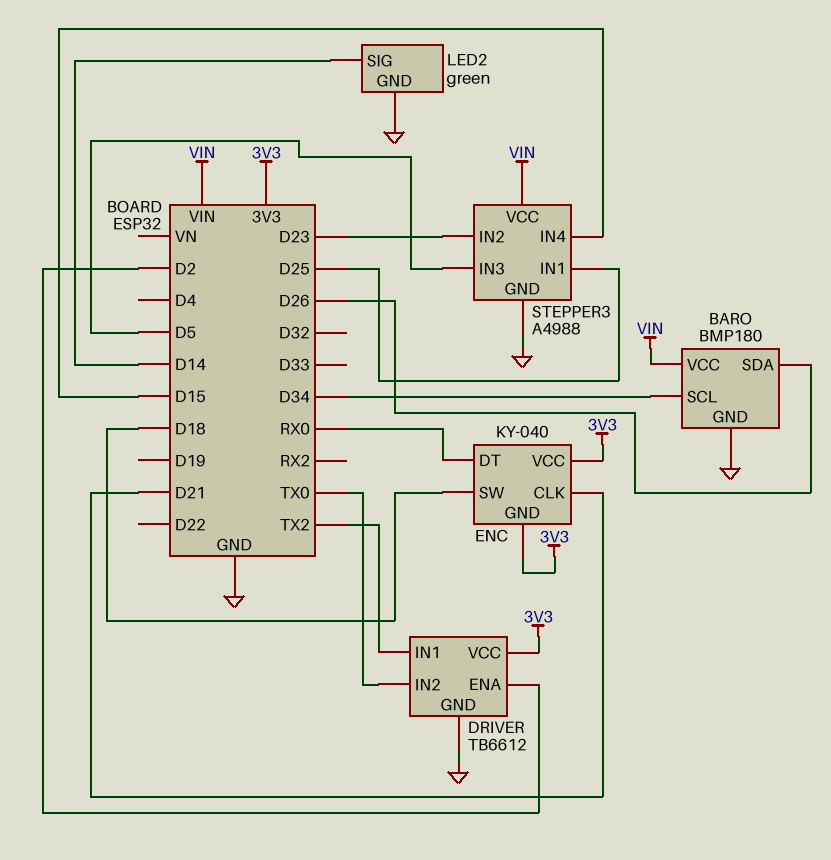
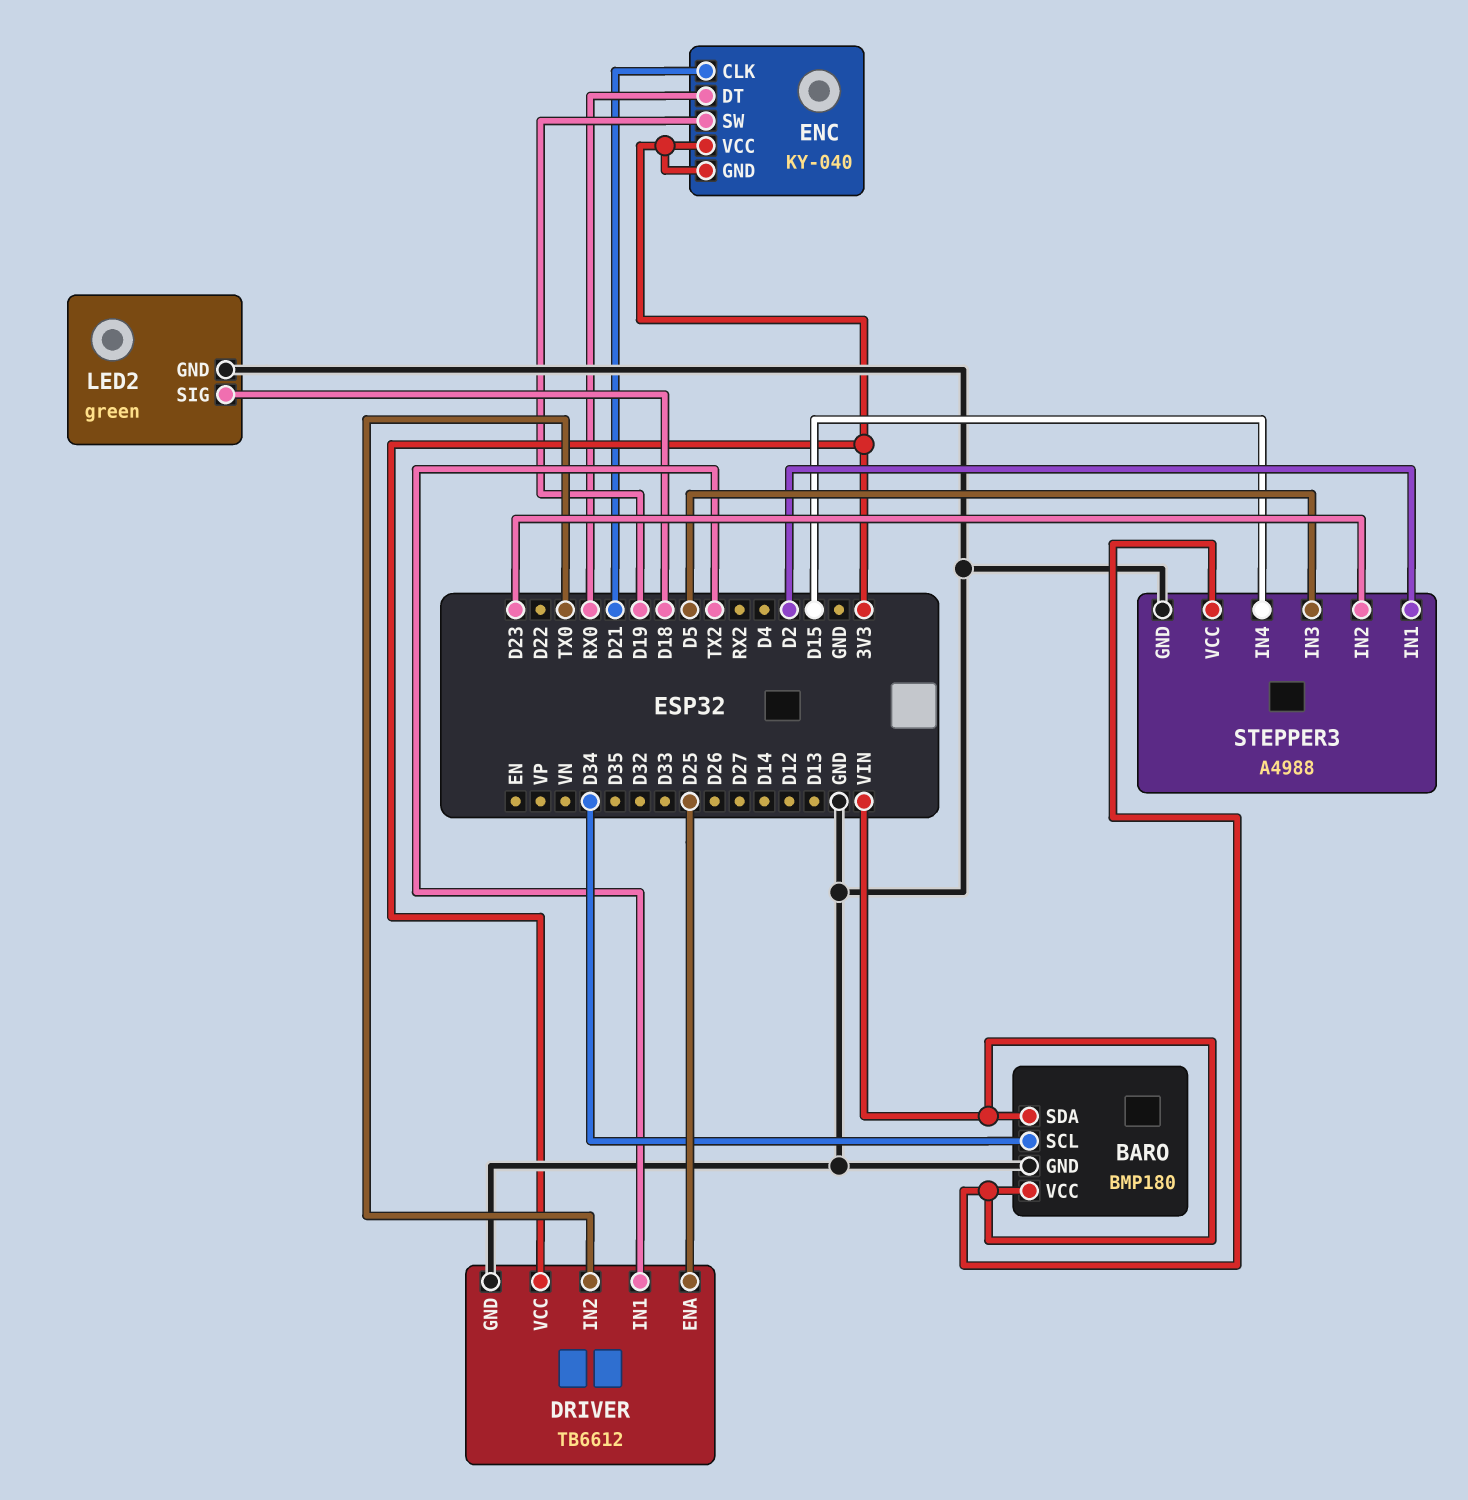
BARO pin SDA: D26 -> VIN
DRIVER pin ENA: D2 -> D25
ENC pin SW: D18 -> D19
LED2 pin SIG: D14 -> D18
STEPPER3 pin IN1: D25 -> D2

